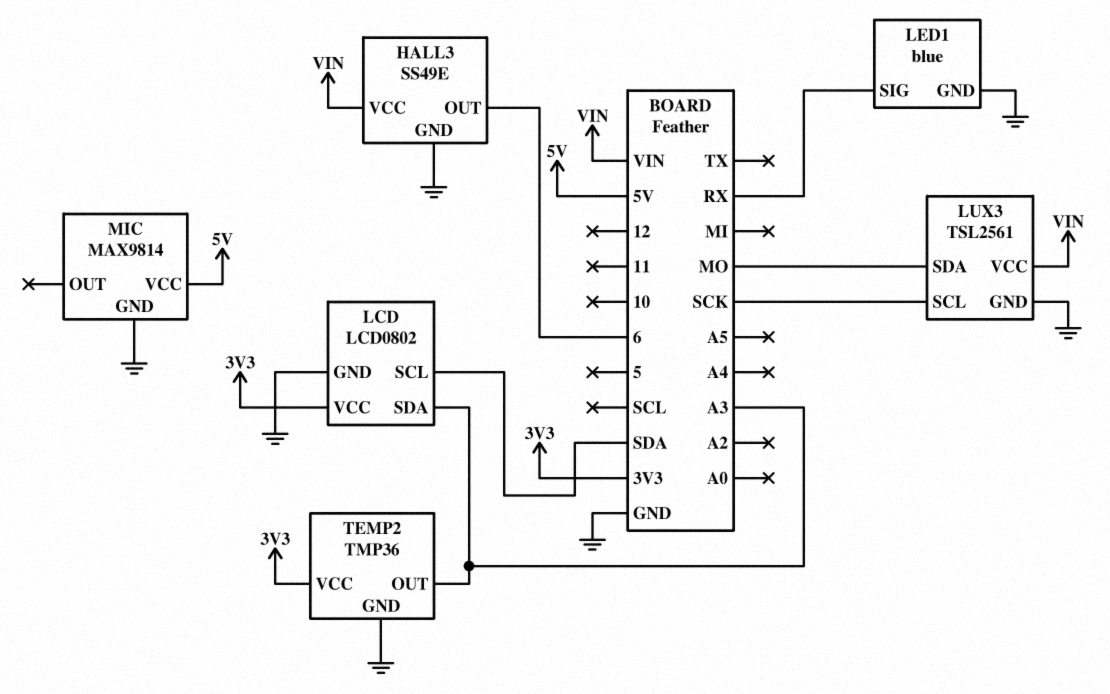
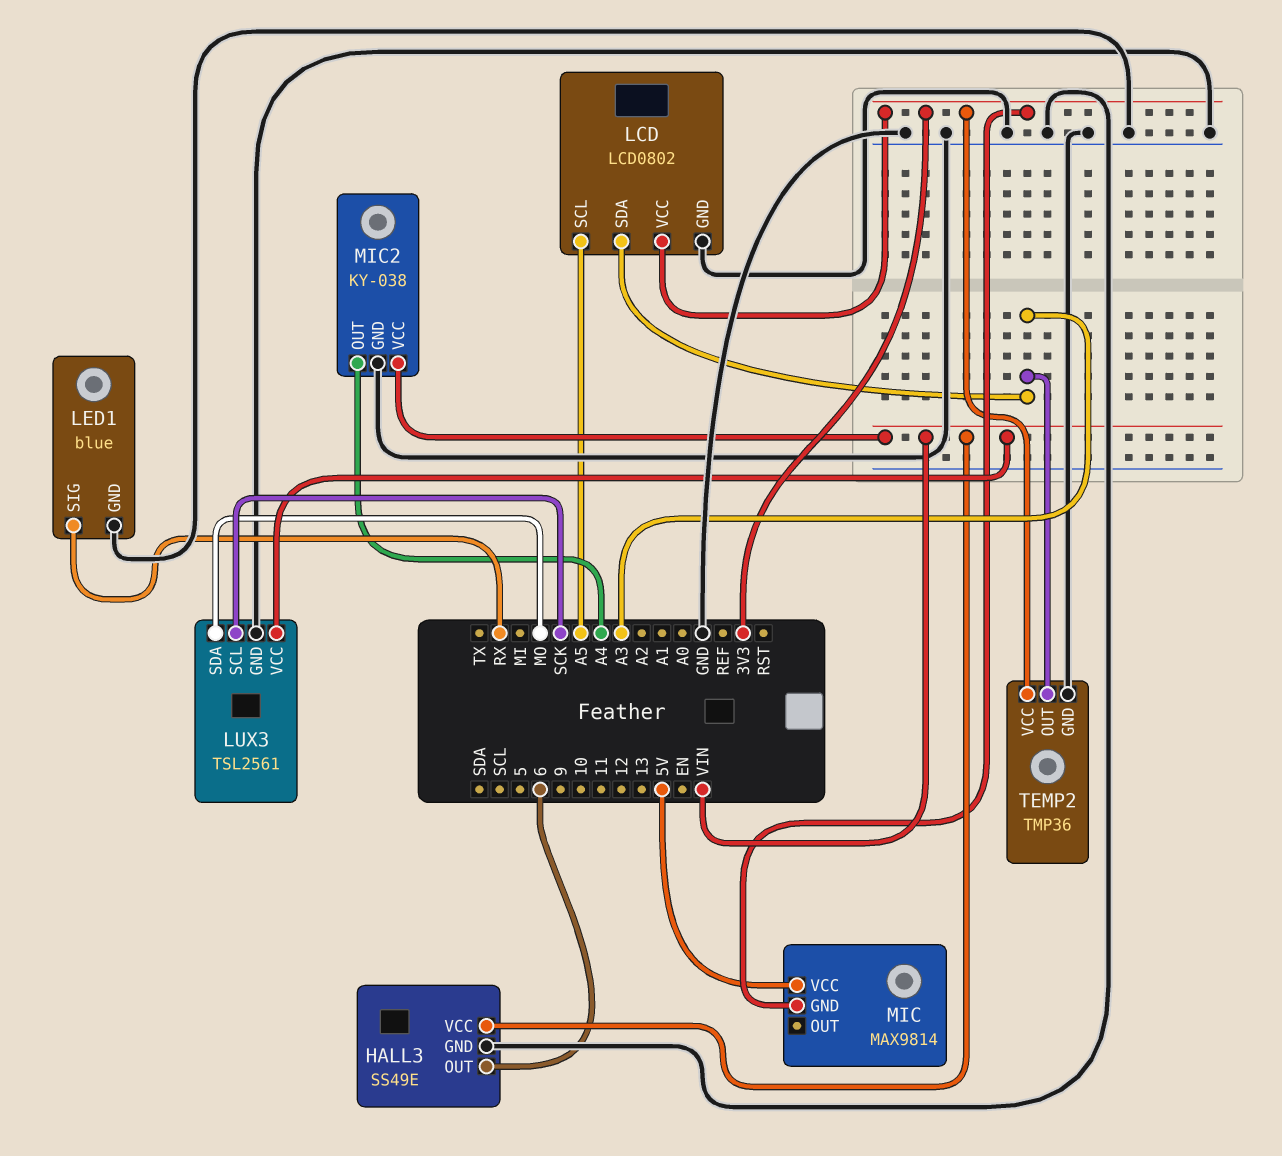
LCD pin SCL: SDA -> A5
MIC pin GND: GND -> 3V3
MIC2: none -> KY-038
MIC2 pin GND: none -> GND
MIC2 pin OUT: none -> A4
MIC2 pin VCC: none -> VIN

